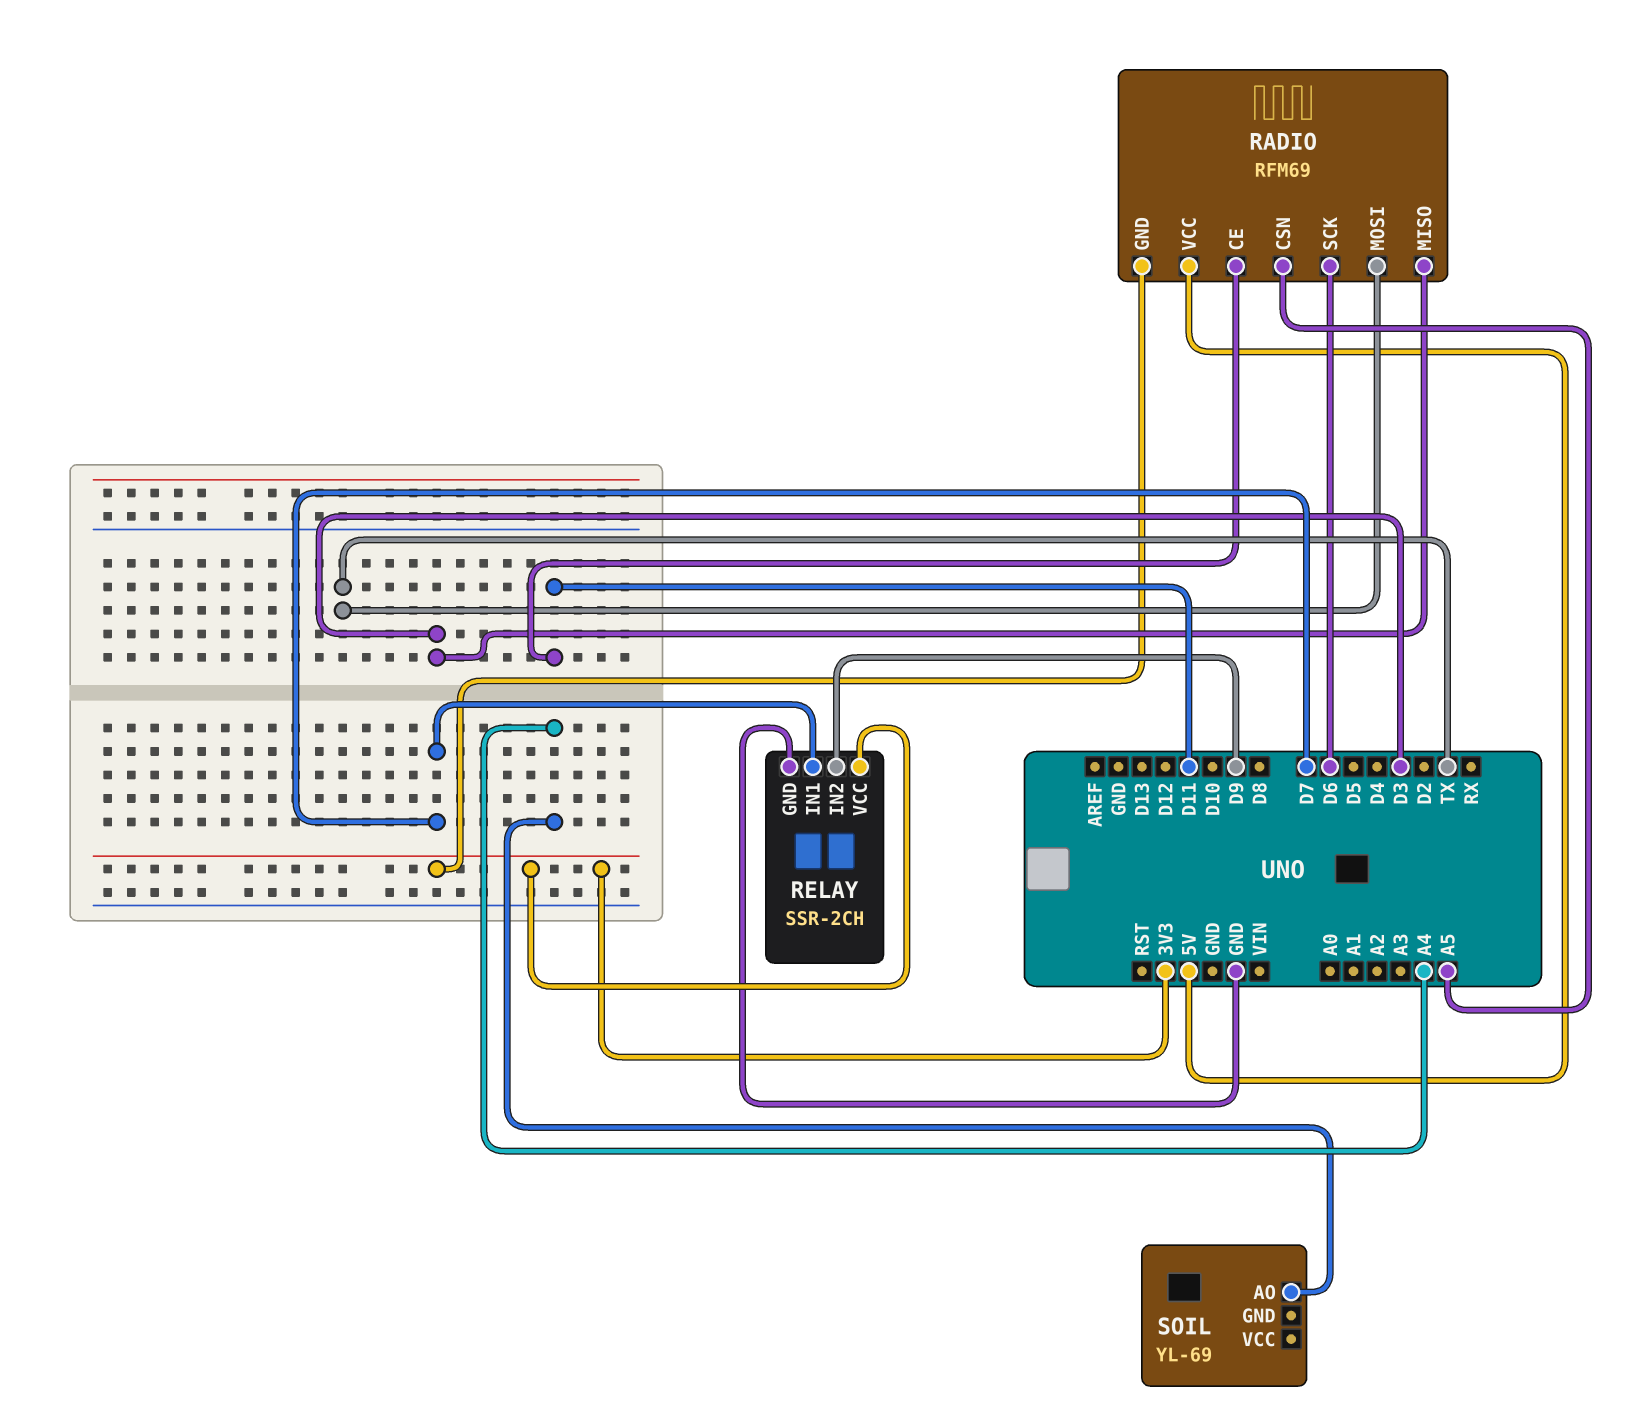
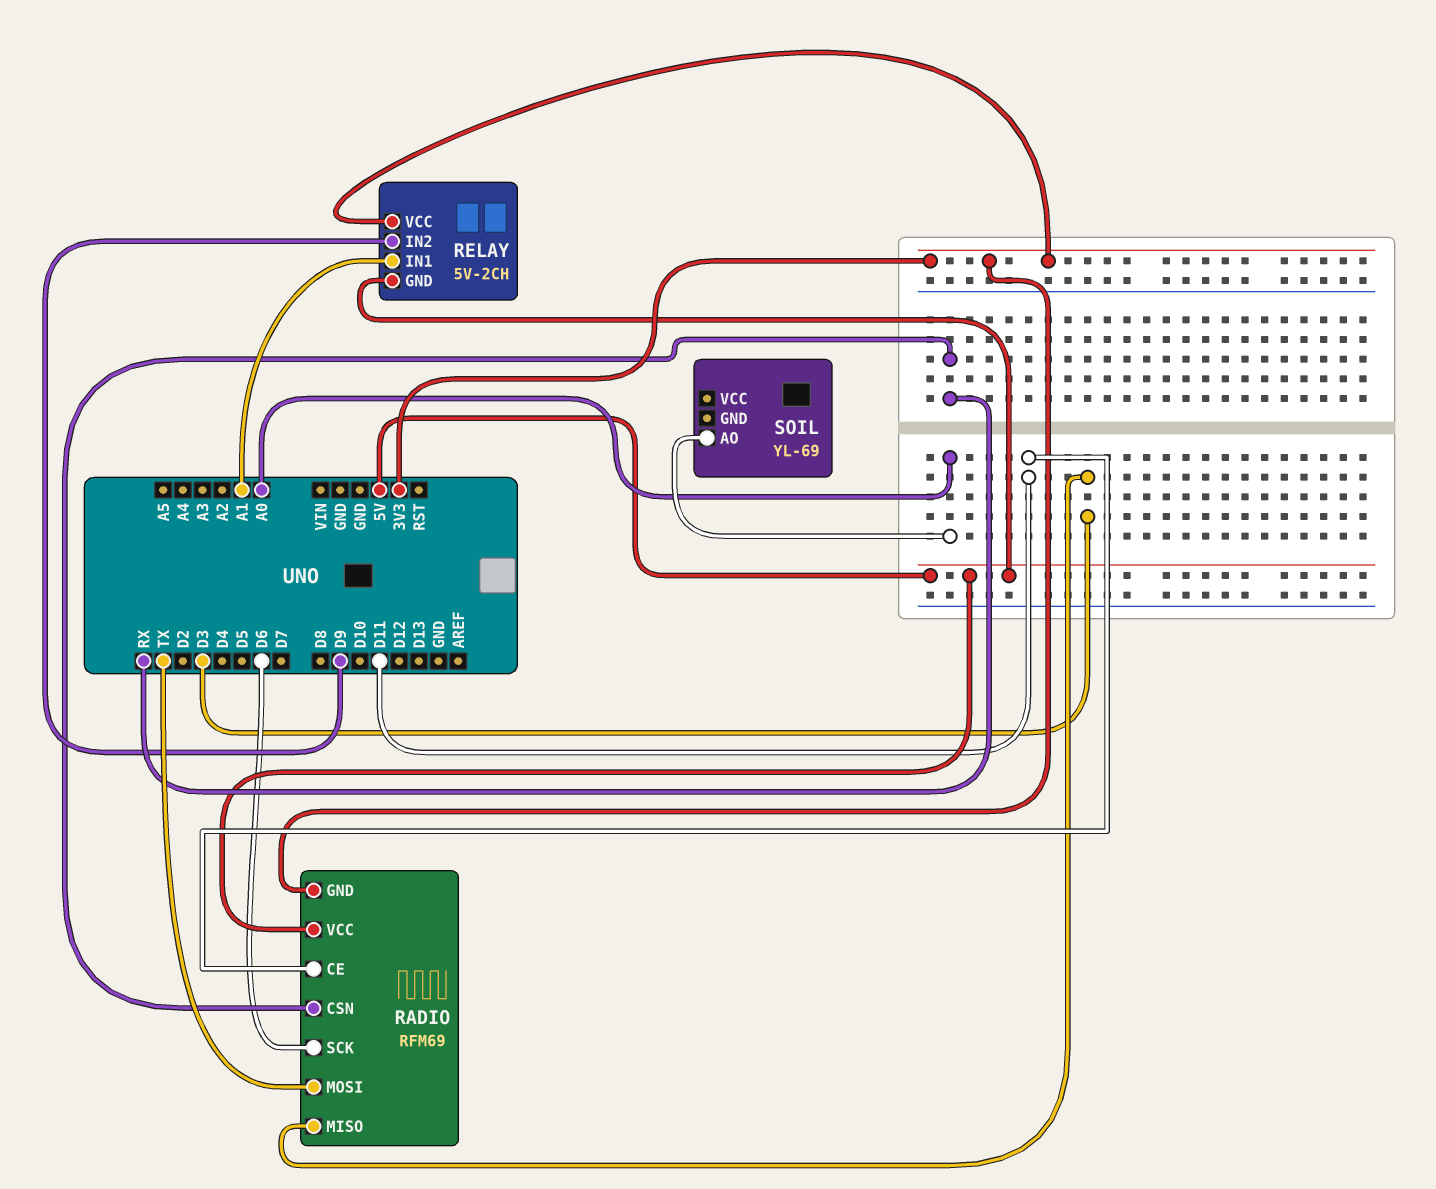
RADIO pin CSN: A5 -> RX
RELAY: SSR-2CH -> 5V-2CH
RELAY pin GND: GND -> 5V
RELAY pin IN1: D7 -> A1
SOIL pin AO: A4 -> A0

